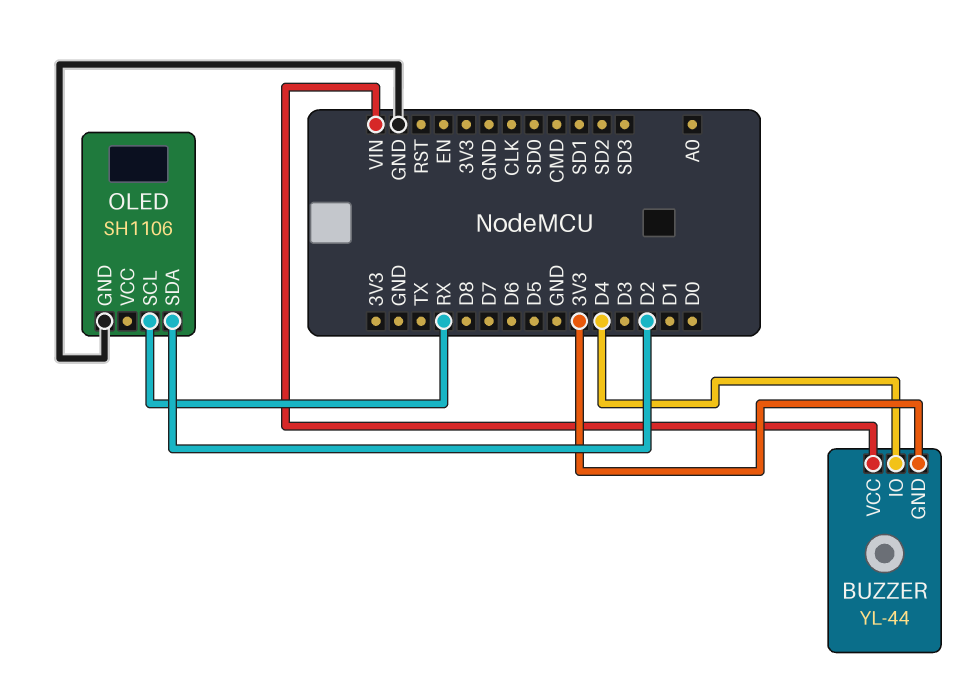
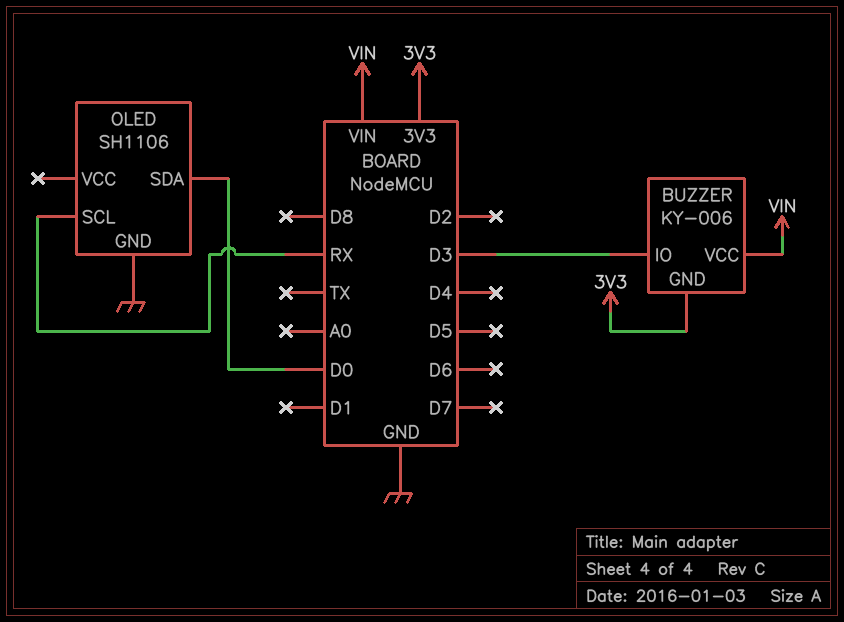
BUZZER: YL-44 -> KY-006
BUZZER pin IO: D4 -> D3
OLED pin SDA: D2 -> D0

